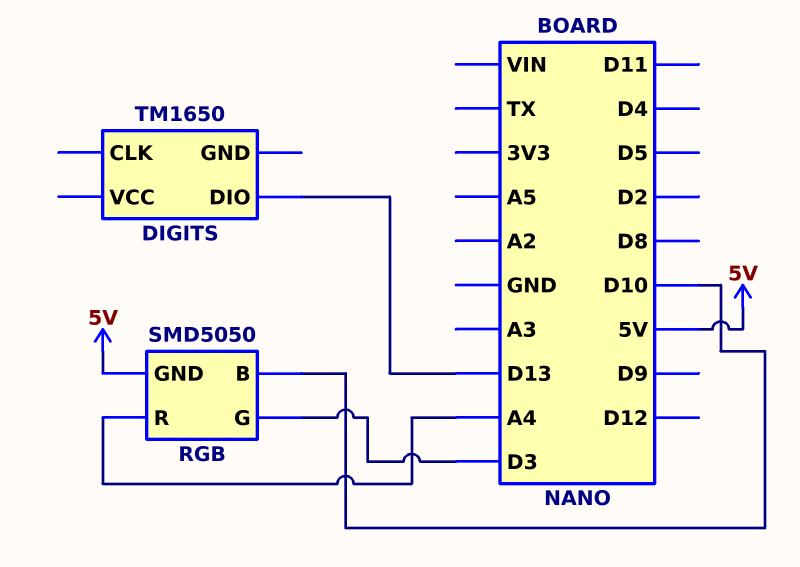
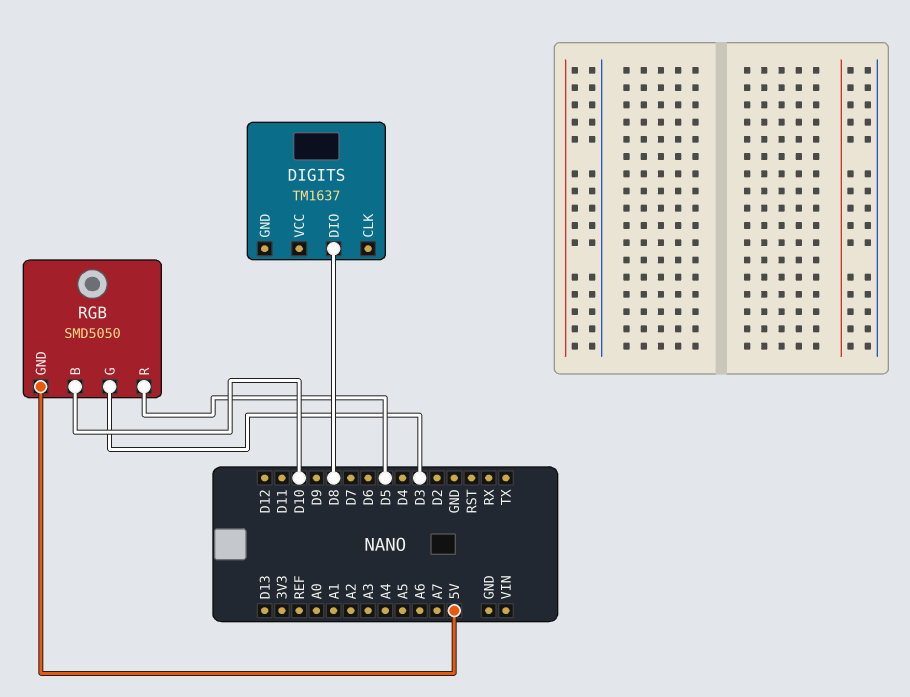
DIGITS: TM1650 -> TM1637
DIGITS pin DIO: D13 -> D8
RGB pin R: A4 -> D5

